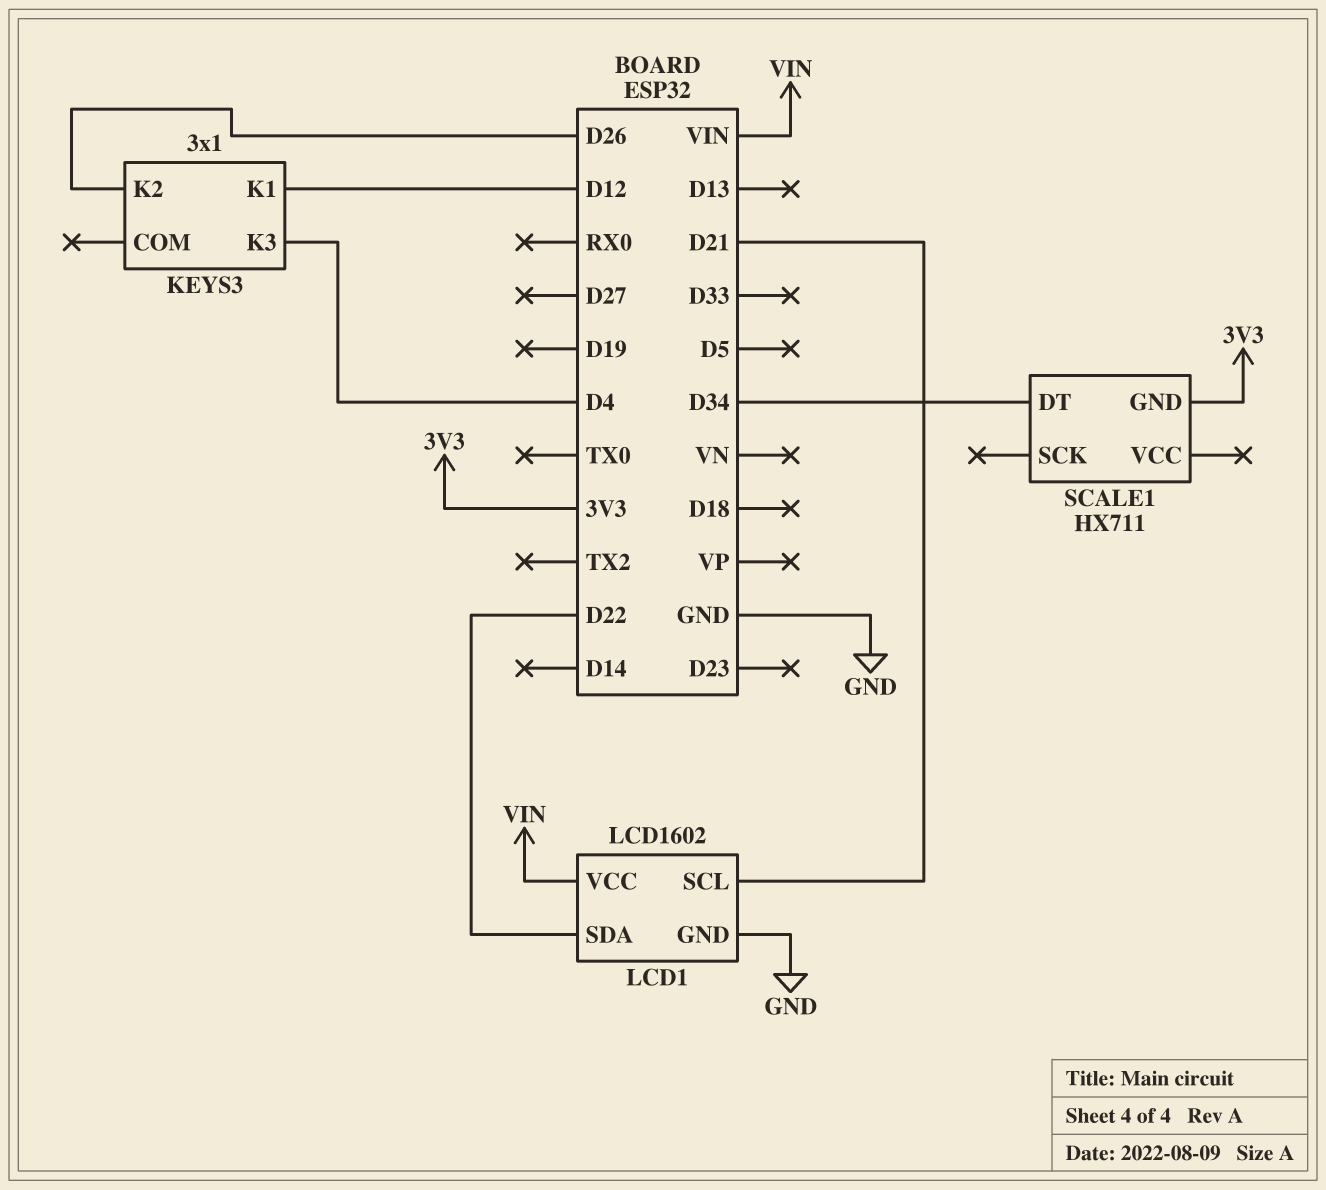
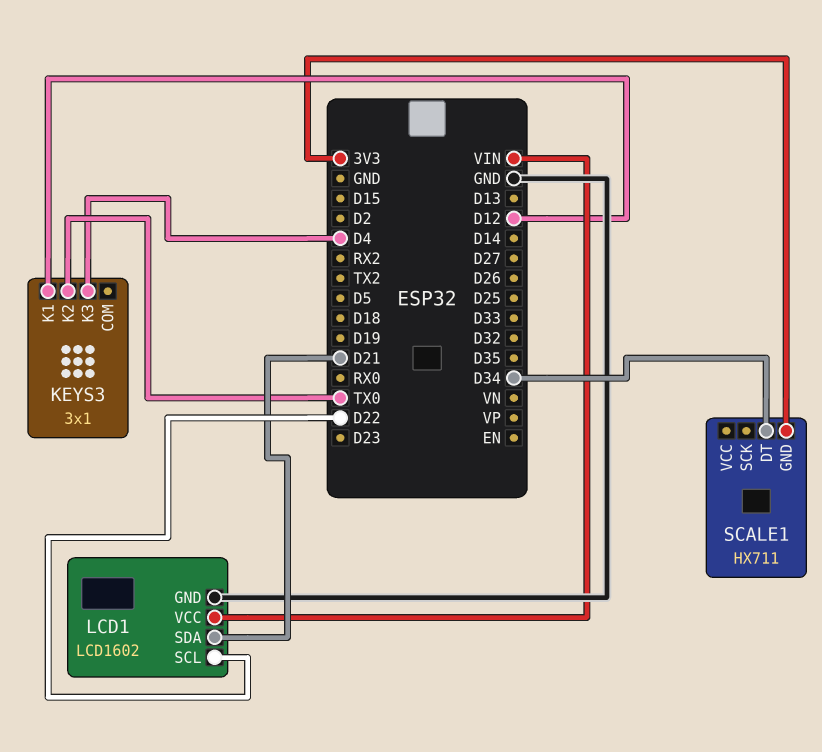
KEYS3 pin K2: D26 -> TX0
LCD1 pin SCL: D21 -> D22
LCD1 pin SDA: D22 -> D21

